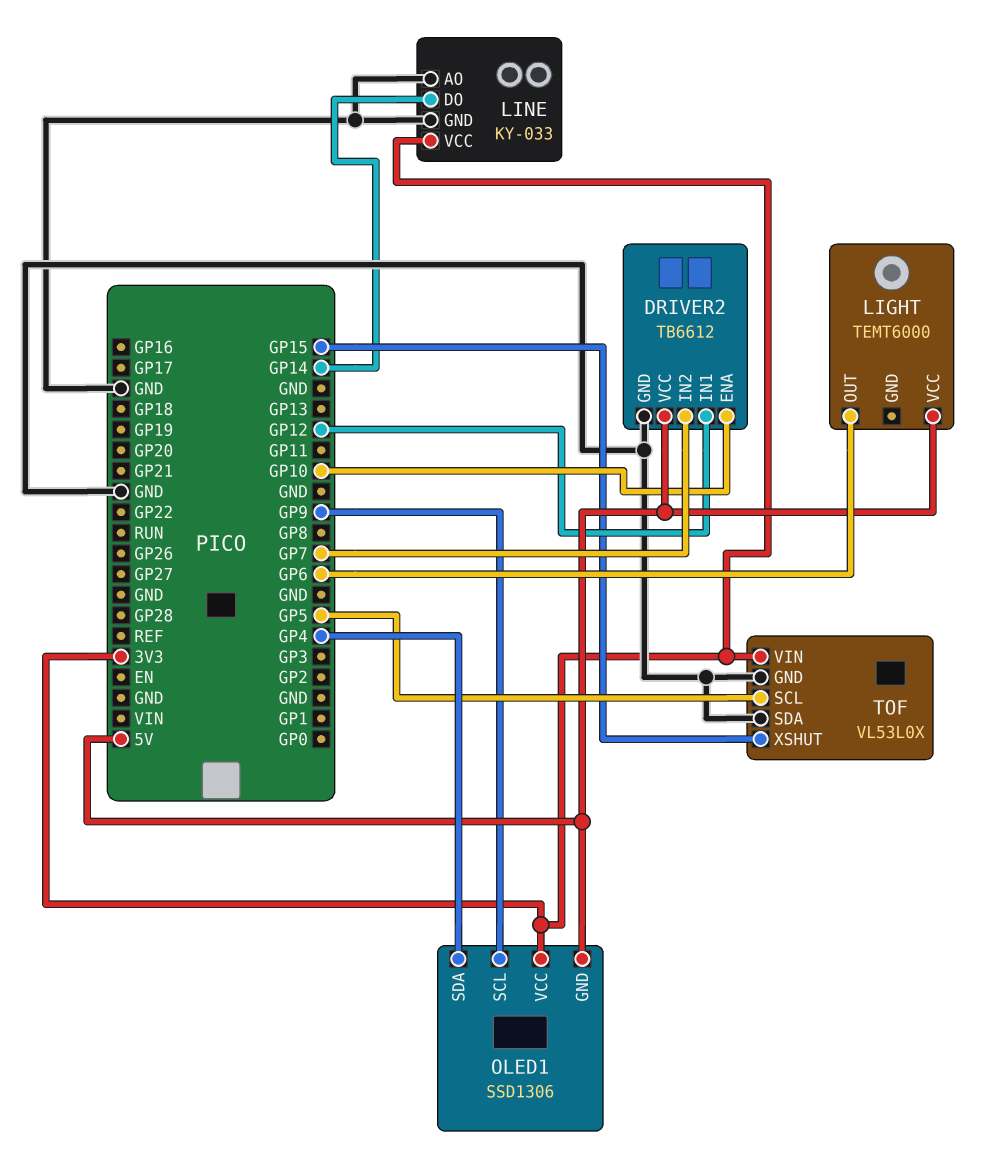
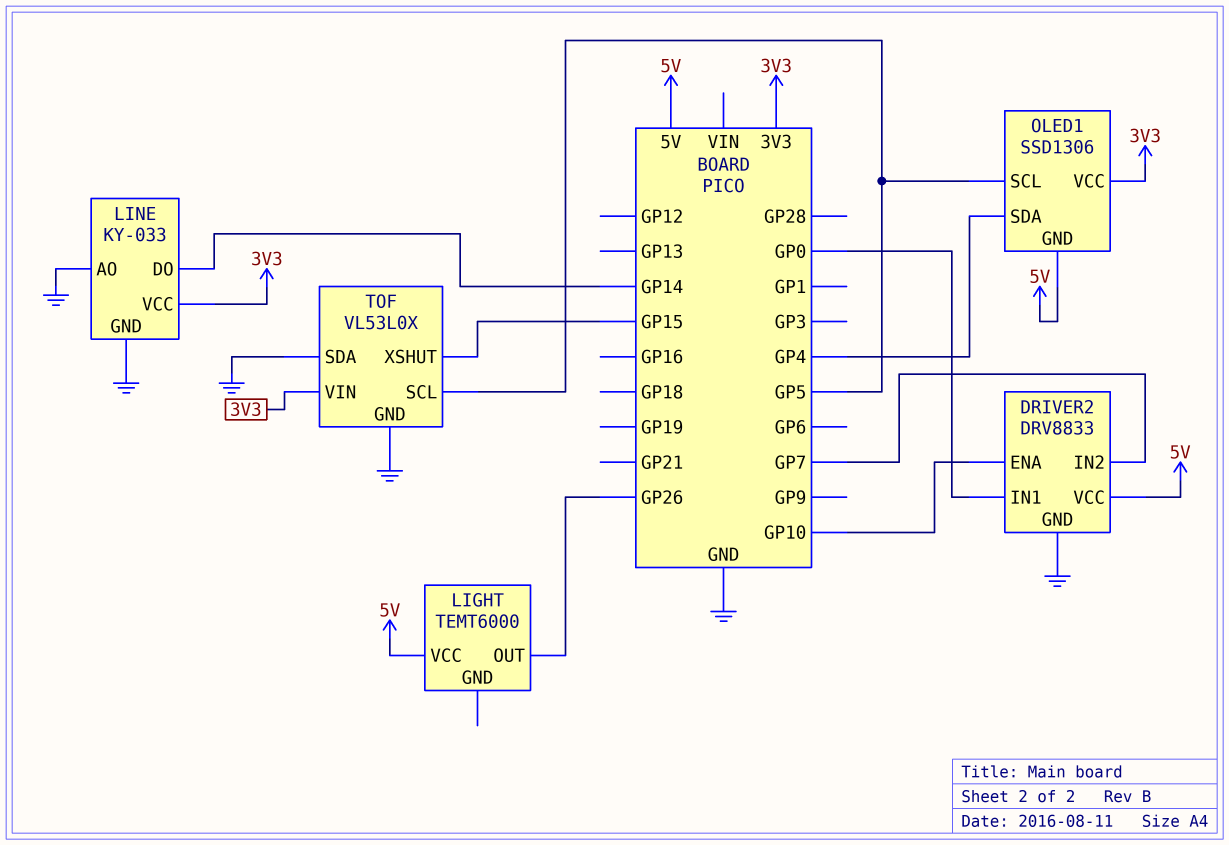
DRIVER2: TB6612 -> DRV8833
DRIVER2 pin IN1: GP12 -> GP0
LIGHT pin OUT: GP6 -> GP26
OLED1 pin SCL: GP9 -> GP5

